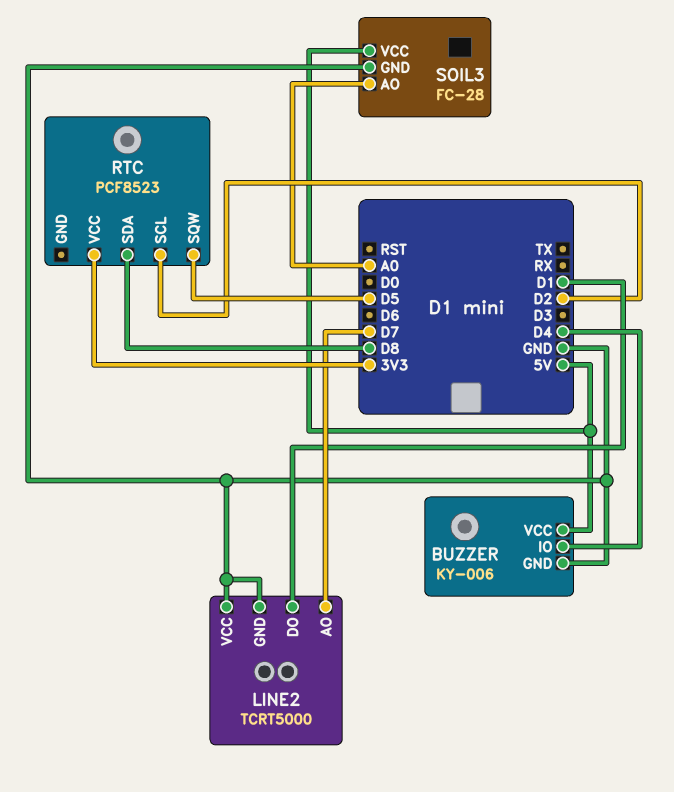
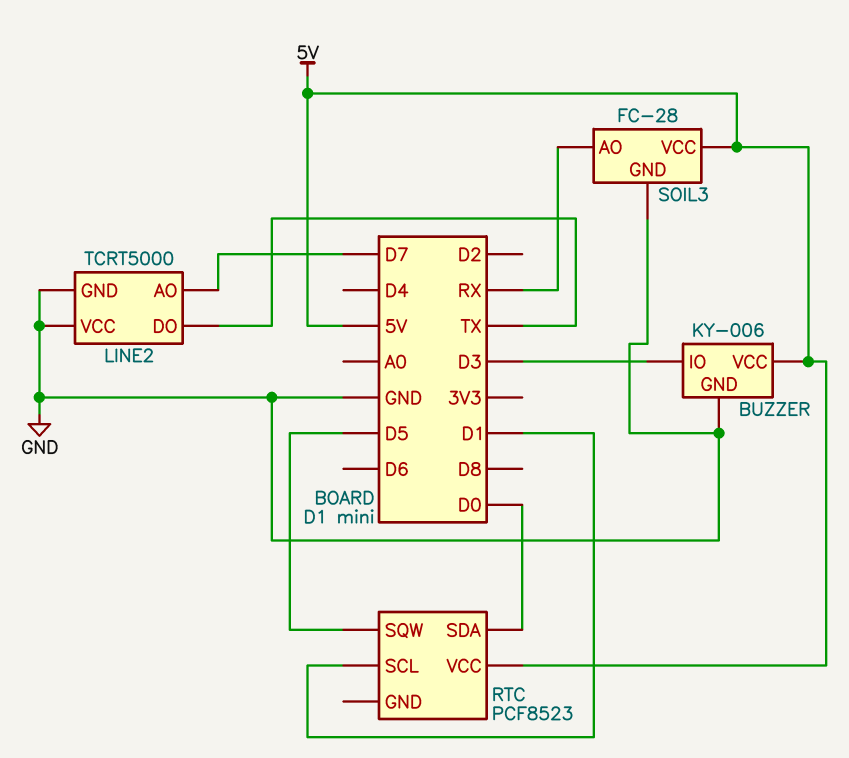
BUZZER pin IO: D4 -> D3
LINE2 pin DO: D1 -> TX
RTC pin SCL: D2 -> D1
RTC pin SDA: D8 -> D0
RTC pin VCC: 3V3 -> 5V
SOIL3 pin AO: A0 -> RX

